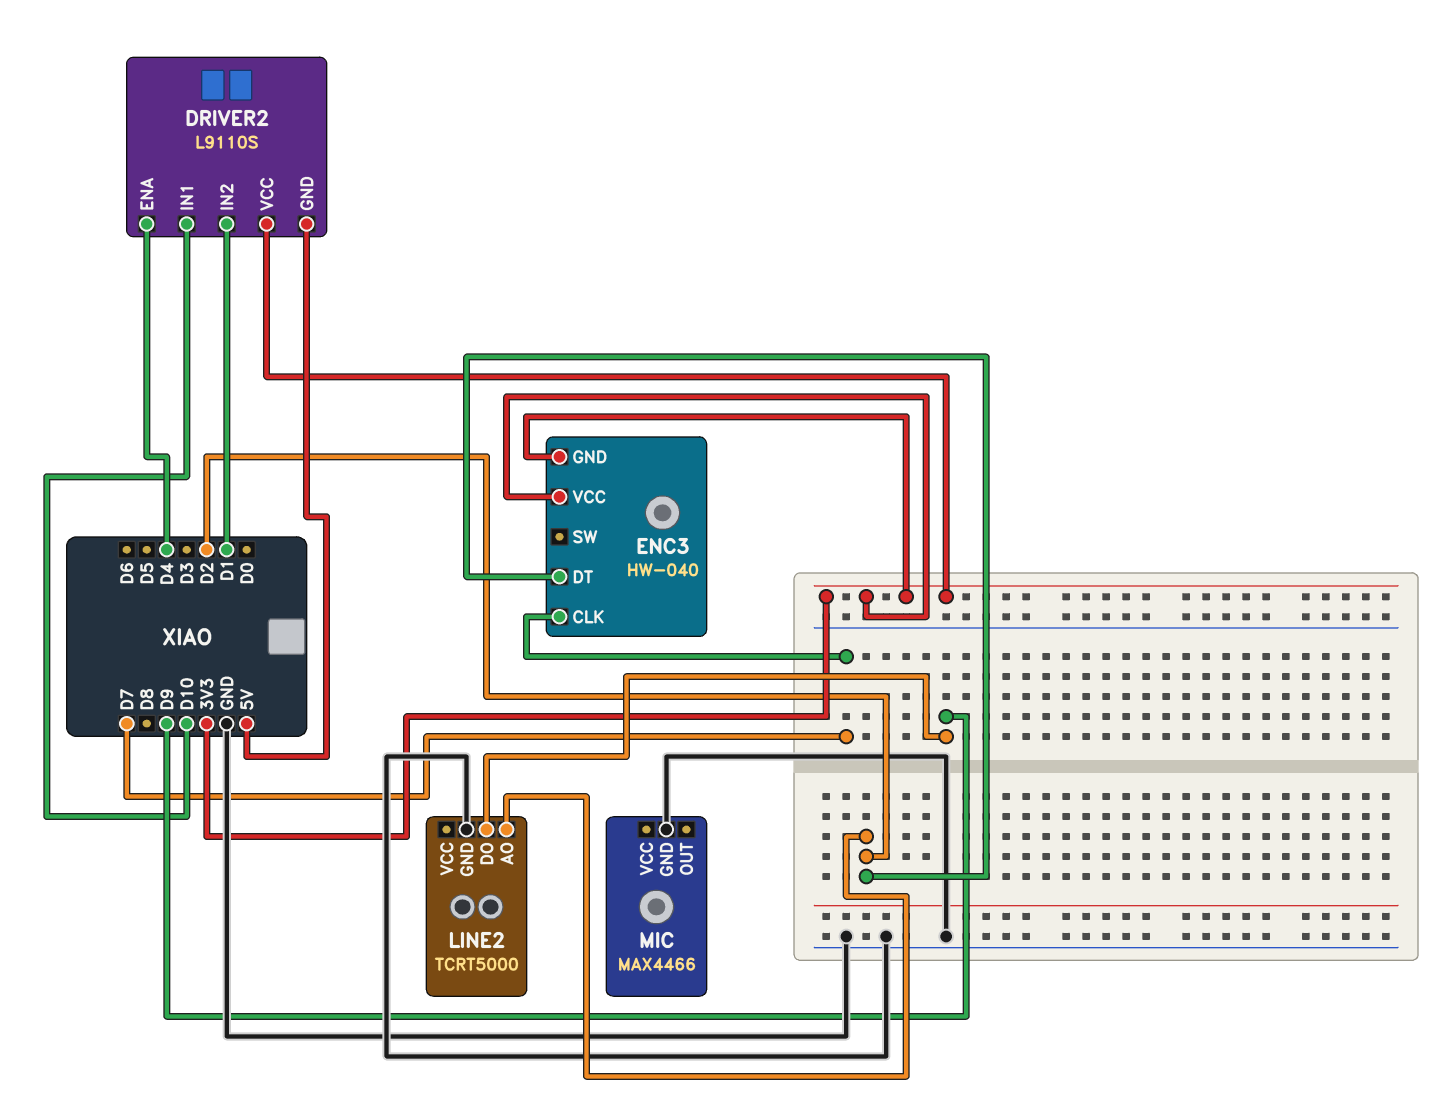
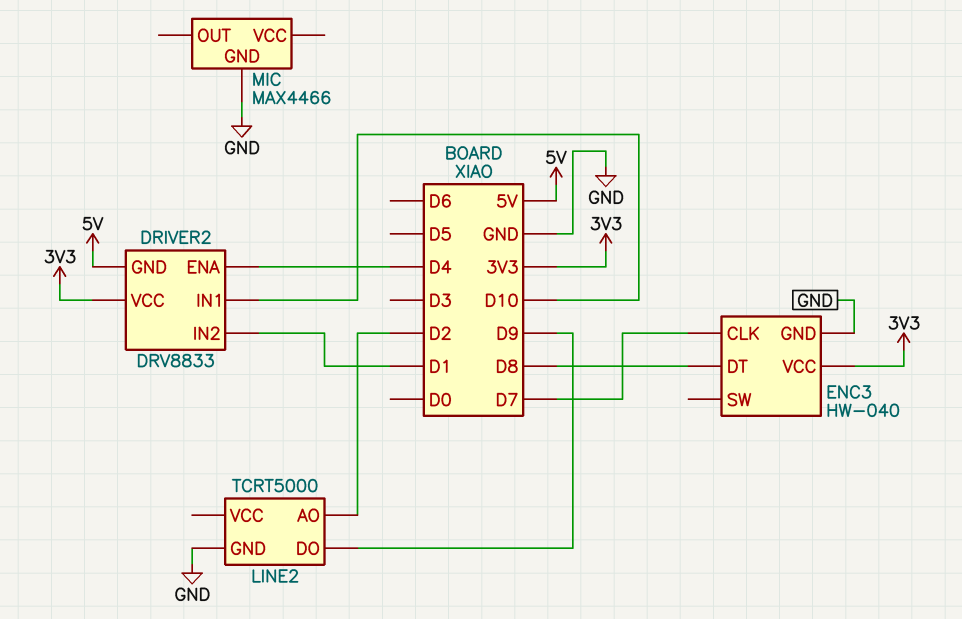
DRIVER2: L9110S -> DRV8833
ENC3 pin DT: D2 -> D8
ENC3 pin GND: 3V3 -> GND

